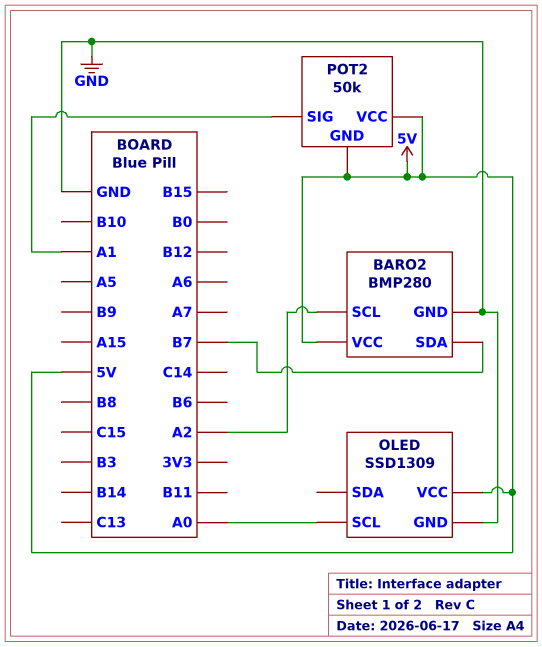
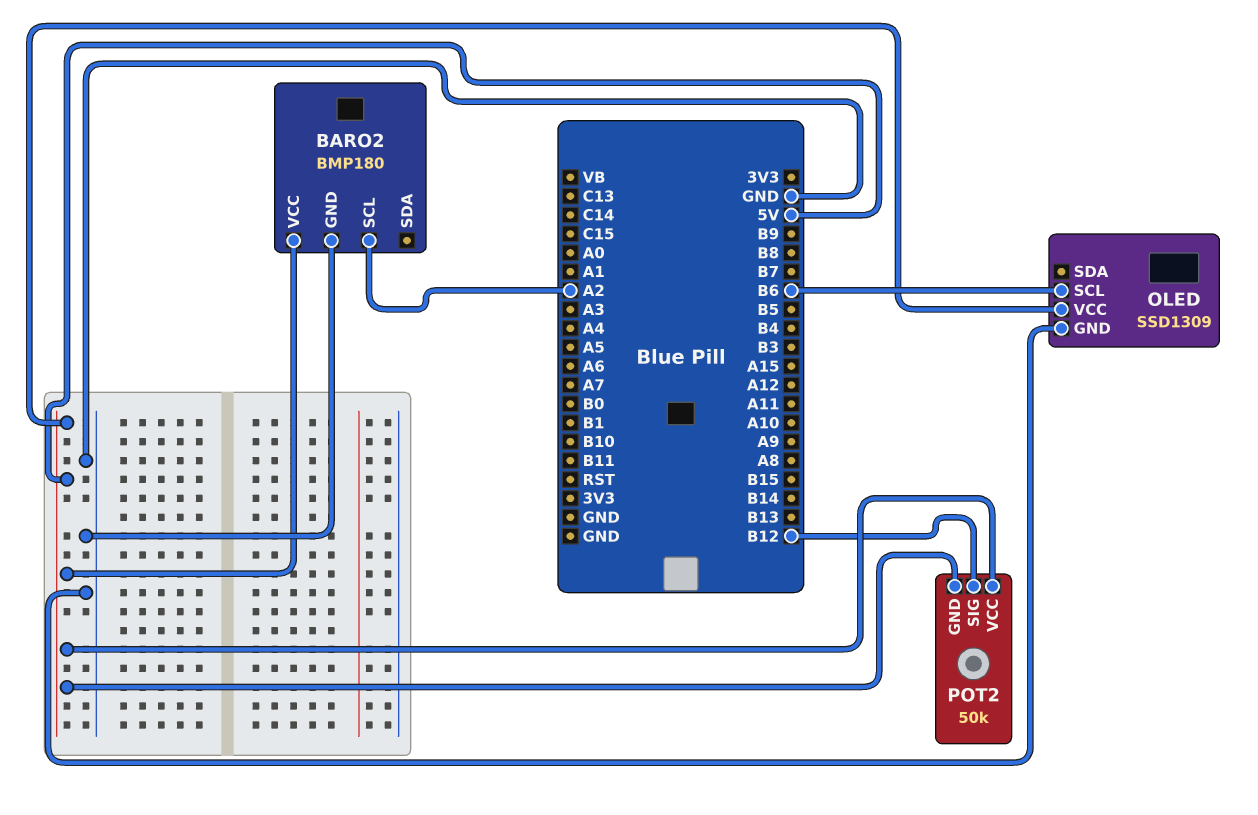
BARO2: BMP280 -> BMP180
BARO2 pin SDA: B7 -> none
OLED pin SCL: A0 -> B6
POT2 pin SIG: A1 -> B12

